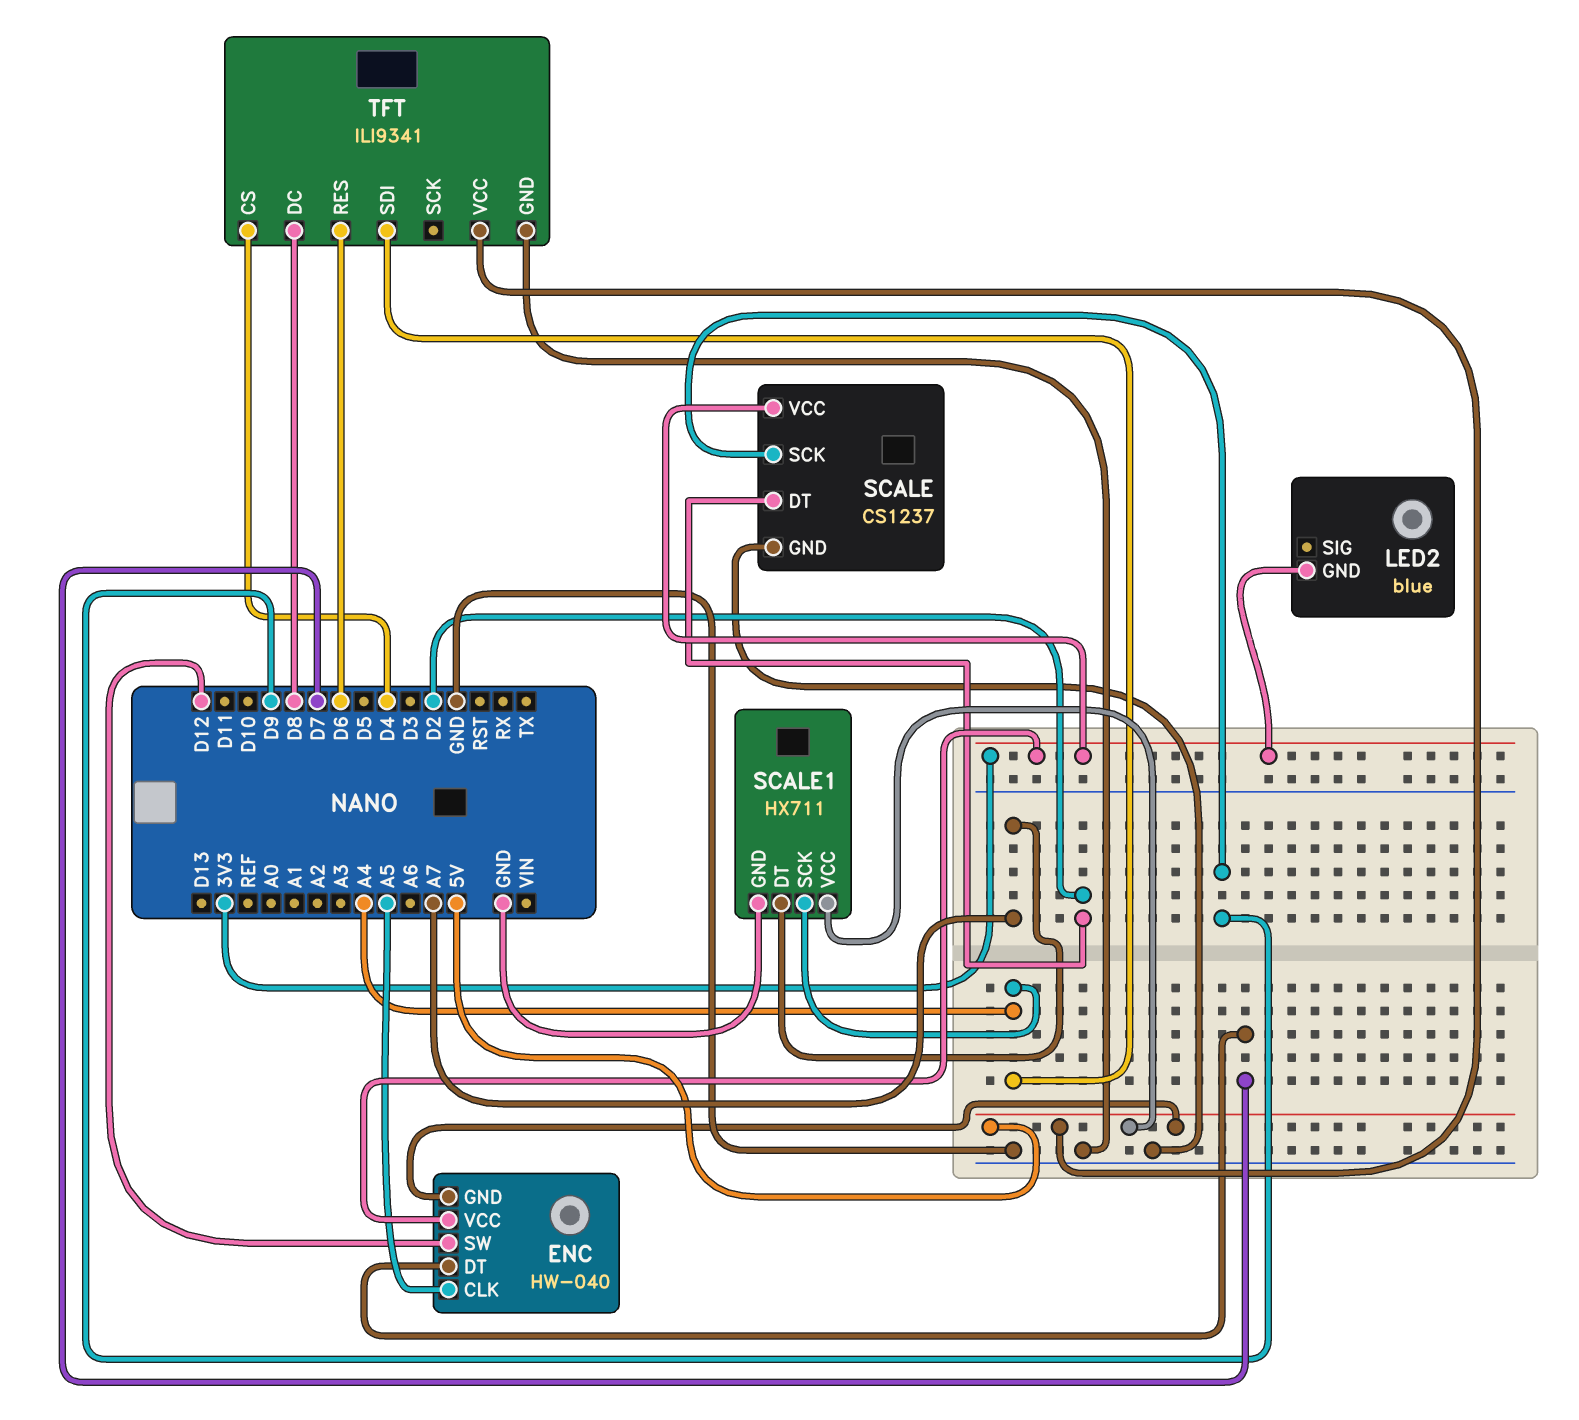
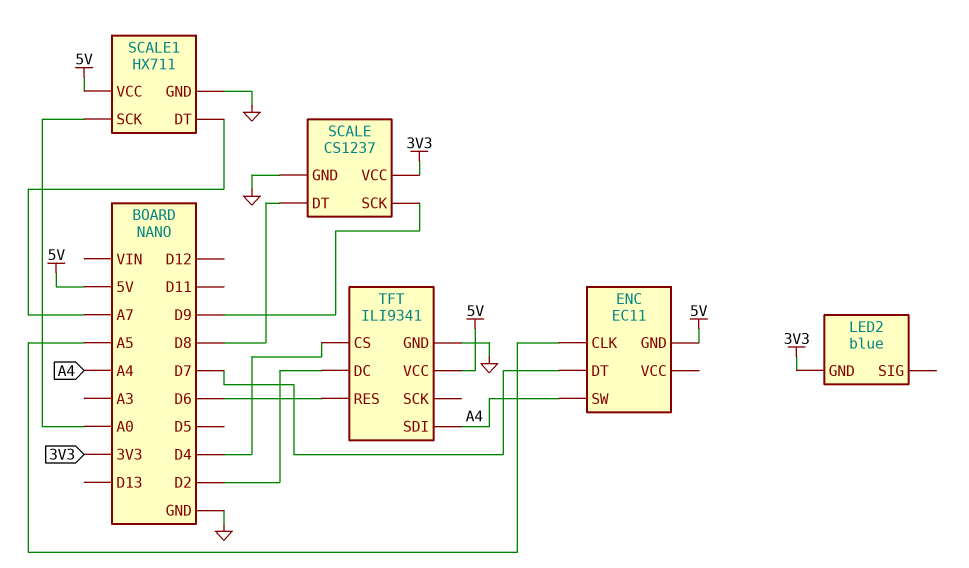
ENC: HW-040 -> EC11
ENC pin SW: D12 -> A4
ENC pin VCC: 3V3 -> none
SCALE pin DT: D2 -> D8
SCALE1 pin SCK: A4 -> A0
TFT pin DC: D8 -> D2

